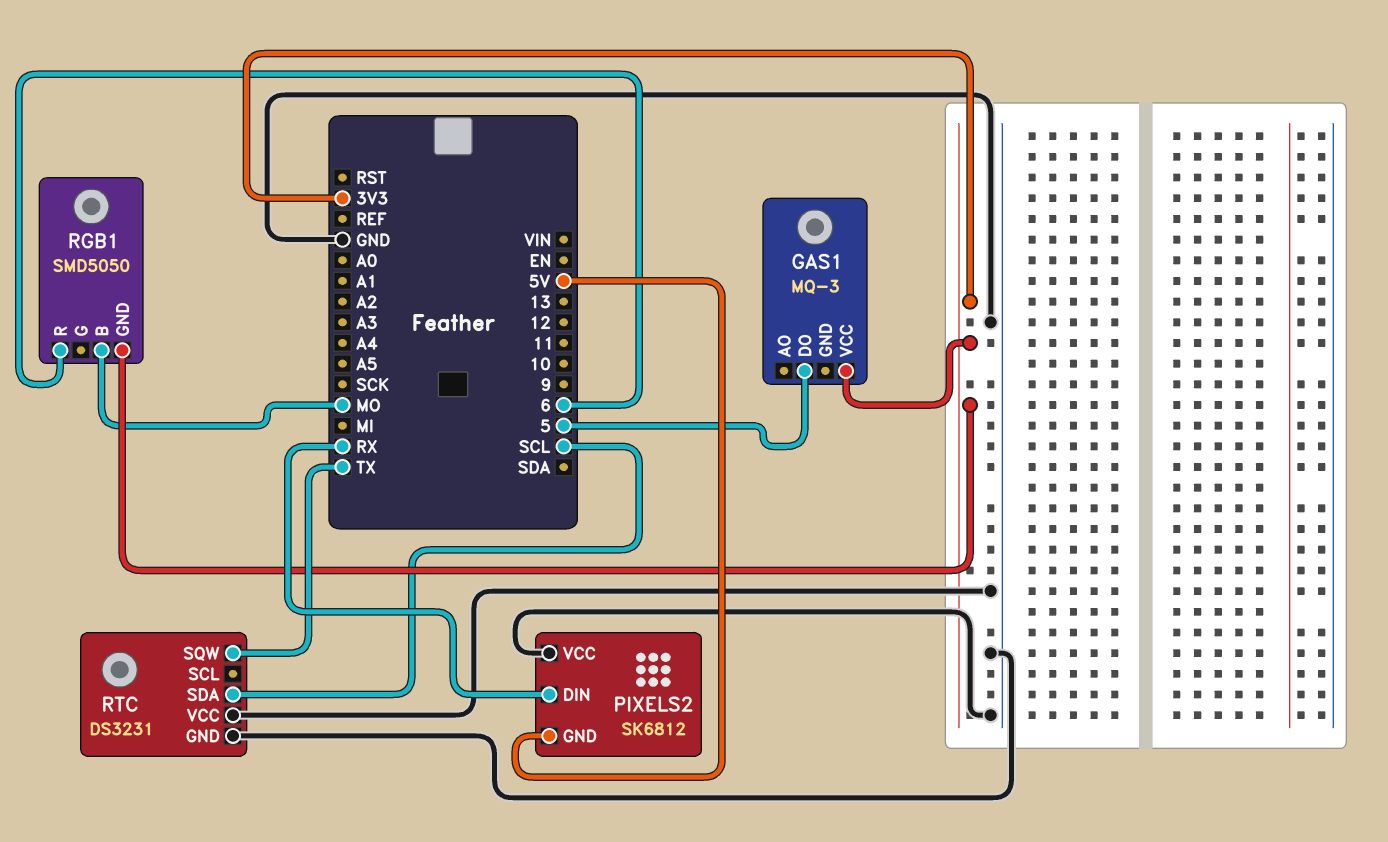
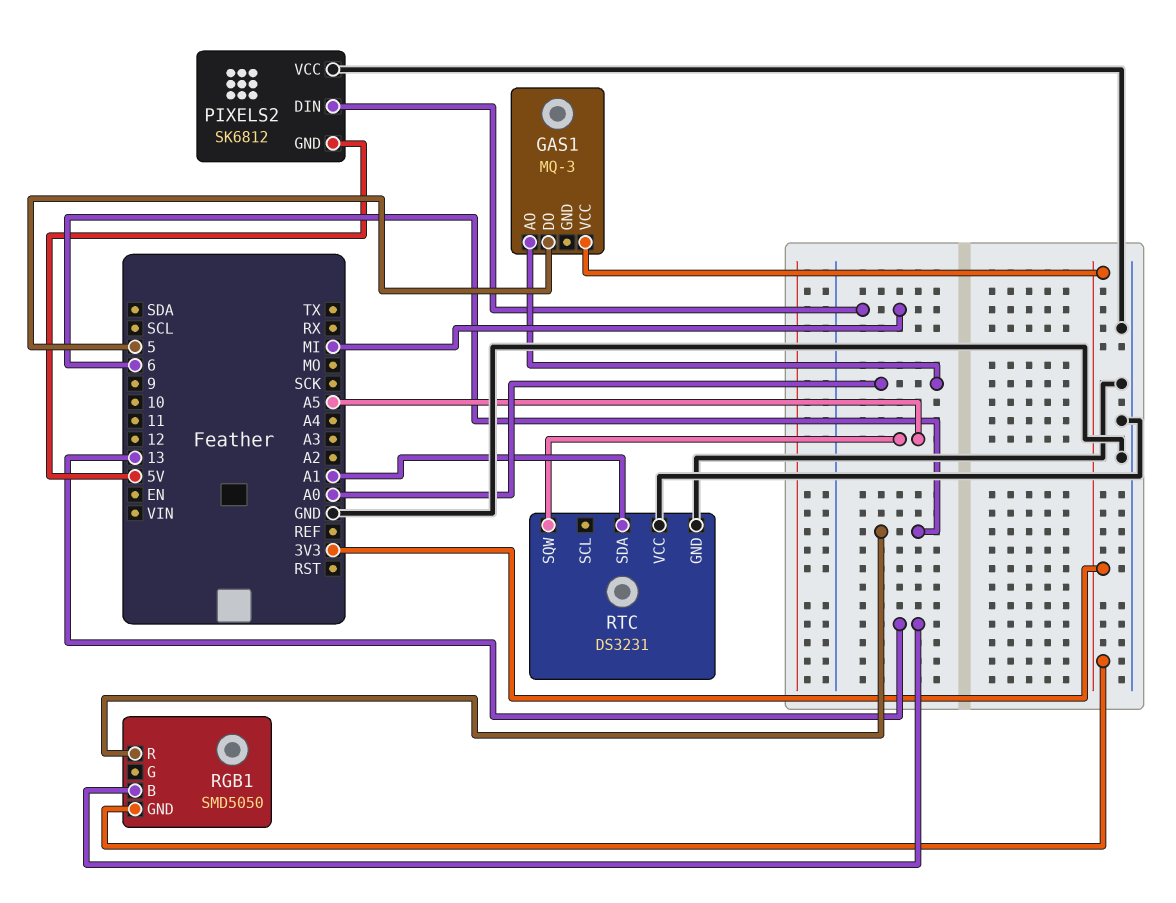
GAS1 pin AO: none -> A0
PIXELS2 pin DIN: RX -> MI
RGB1 pin B: MO -> 13
RTC pin SDA: SCL -> A1
RTC pin SQW: TX -> A5

